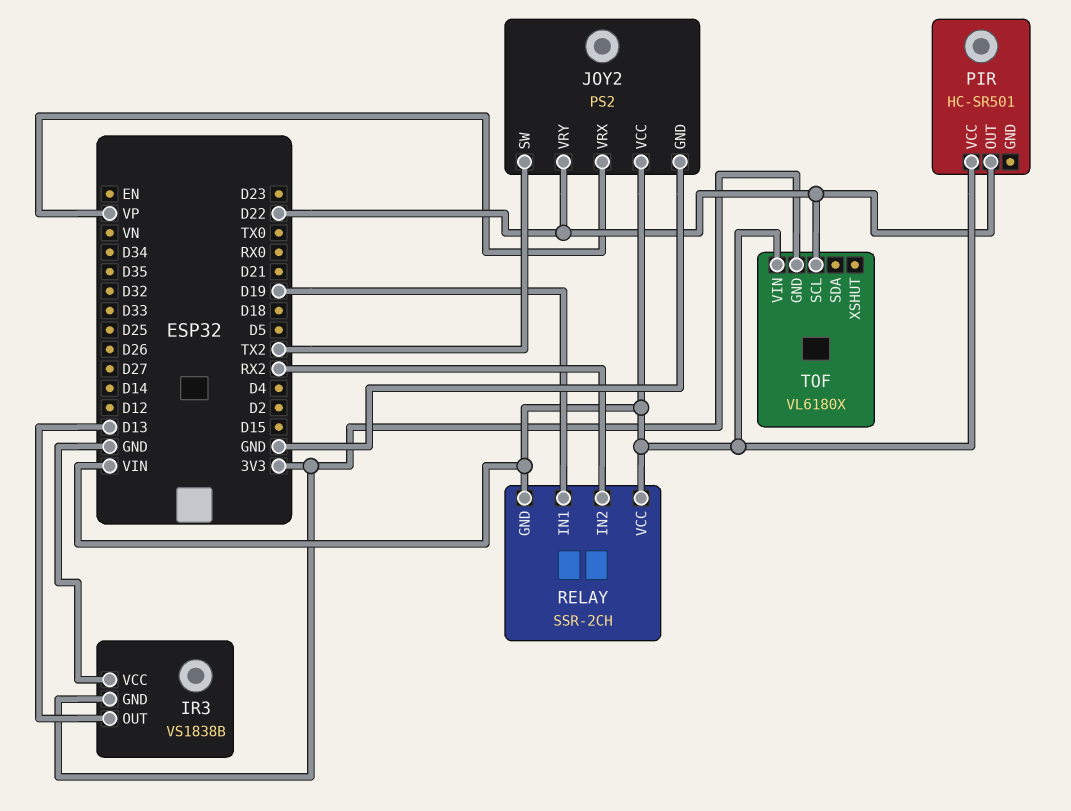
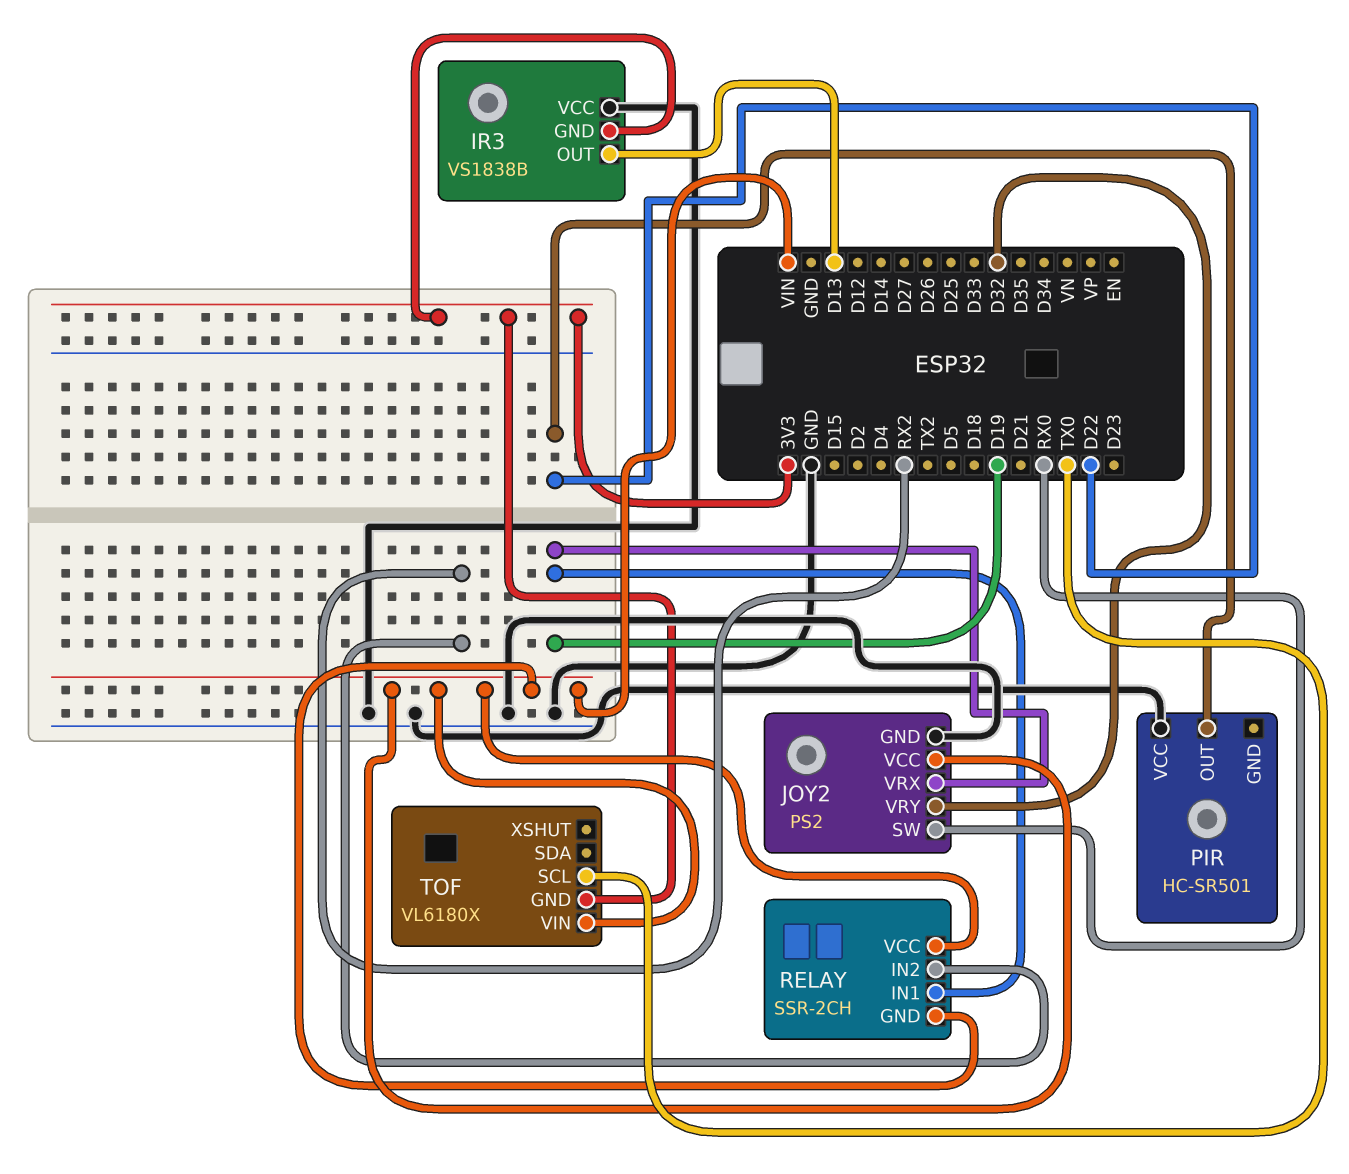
JOY2 pin SW: TX2 -> RX0
JOY2 pin VRX: VP -> D19
JOY2 pin VRY: D22 -> D32
PIR pin VCC: VIN -> GND
TOF pin SCL: D22 -> TX0

